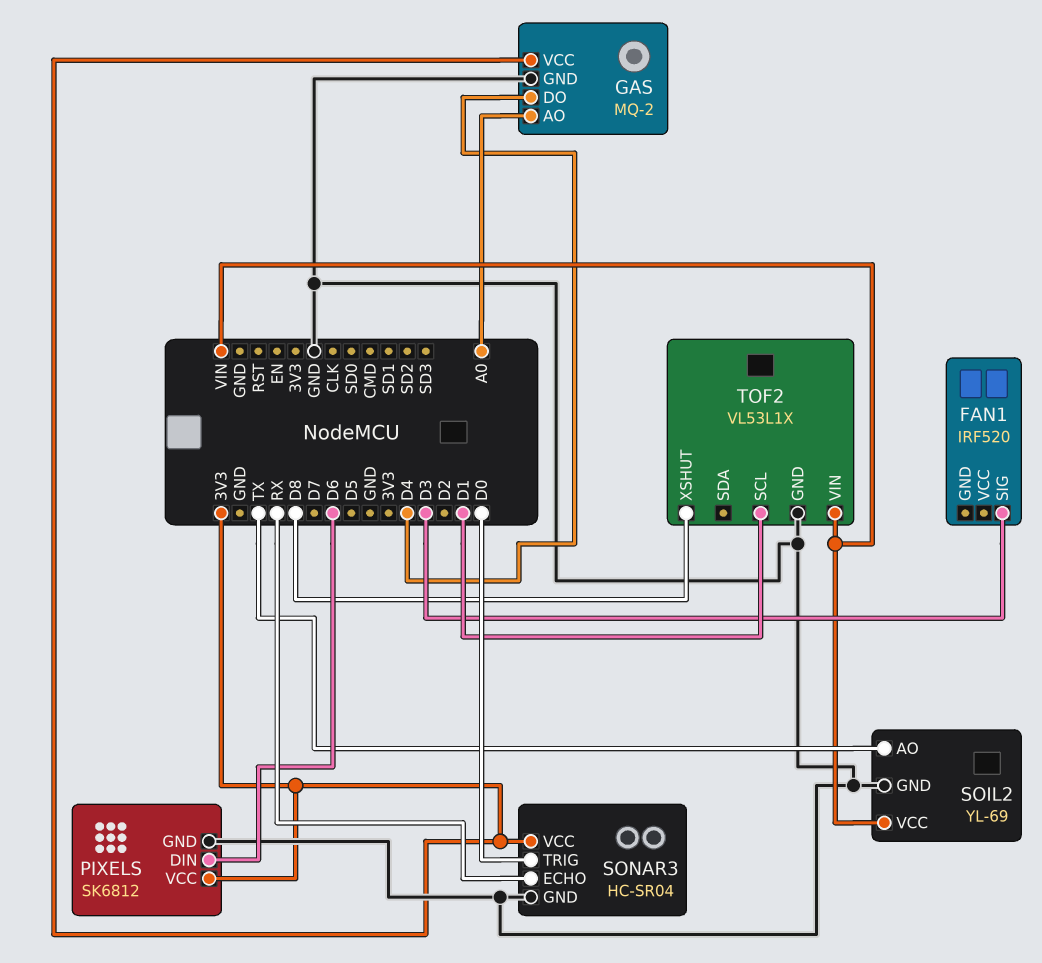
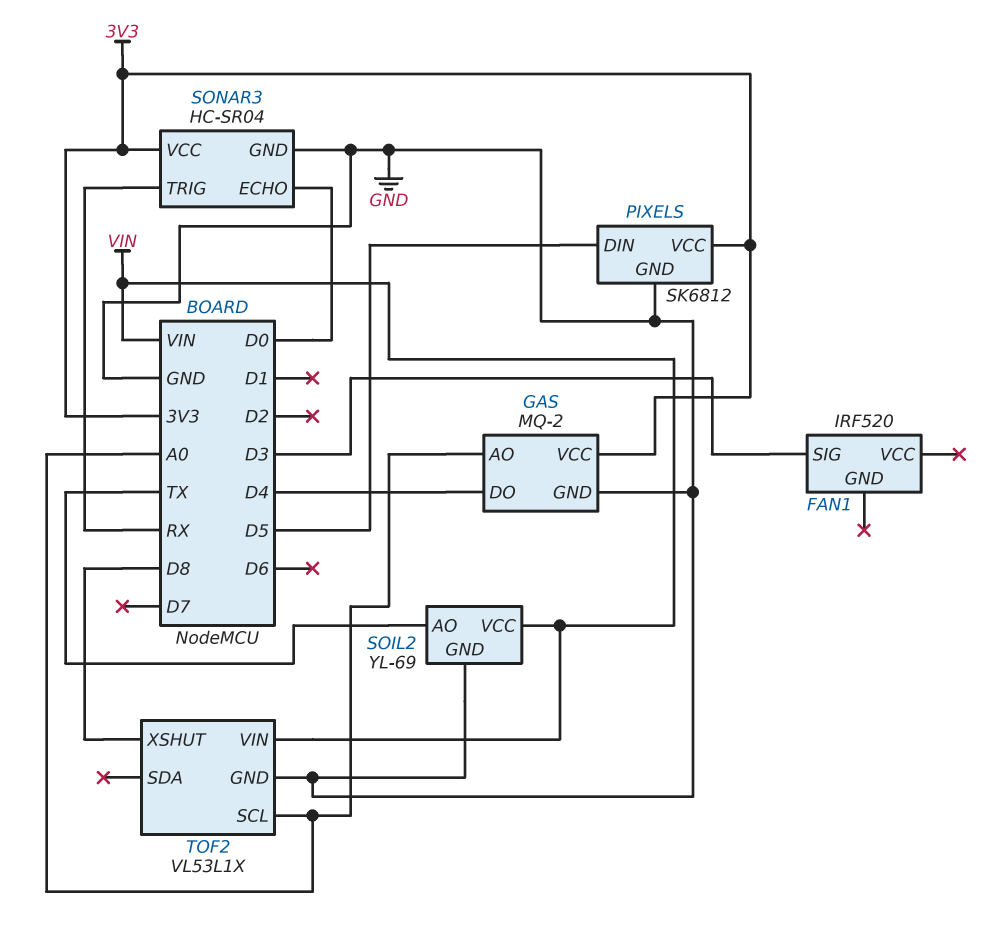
PIXELS pin DIN: D6 -> D5
SONAR3 pin ECHO: RX -> D0
SONAR3 pin TRIG: D0 -> RX
TOF2 pin SCL: D1 -> A0

